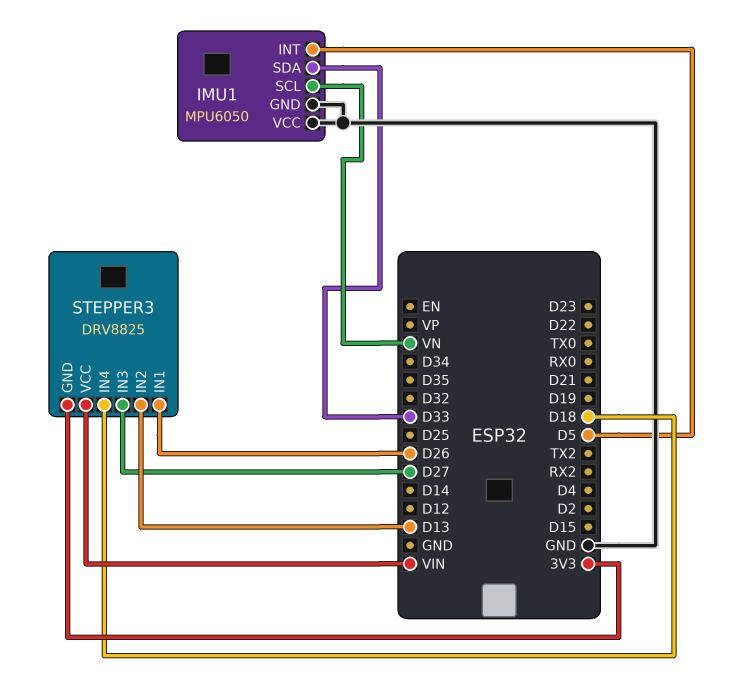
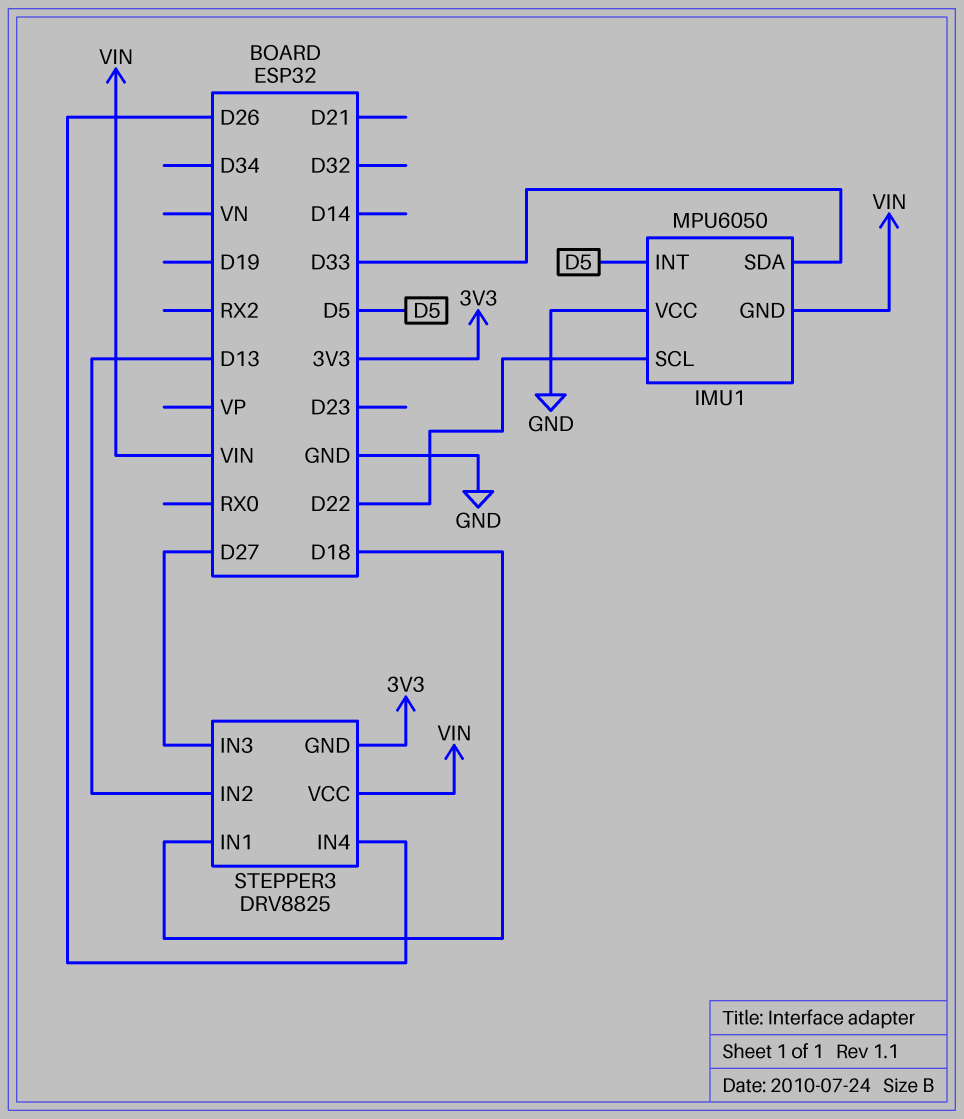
IMU1 pin GND: GND -> VIN
IMU1 pin SCL: VN -> D22
STEPPER3 pin IN1: D26 -> D18
STEPPER3 pin IN4: D18 -> D26

